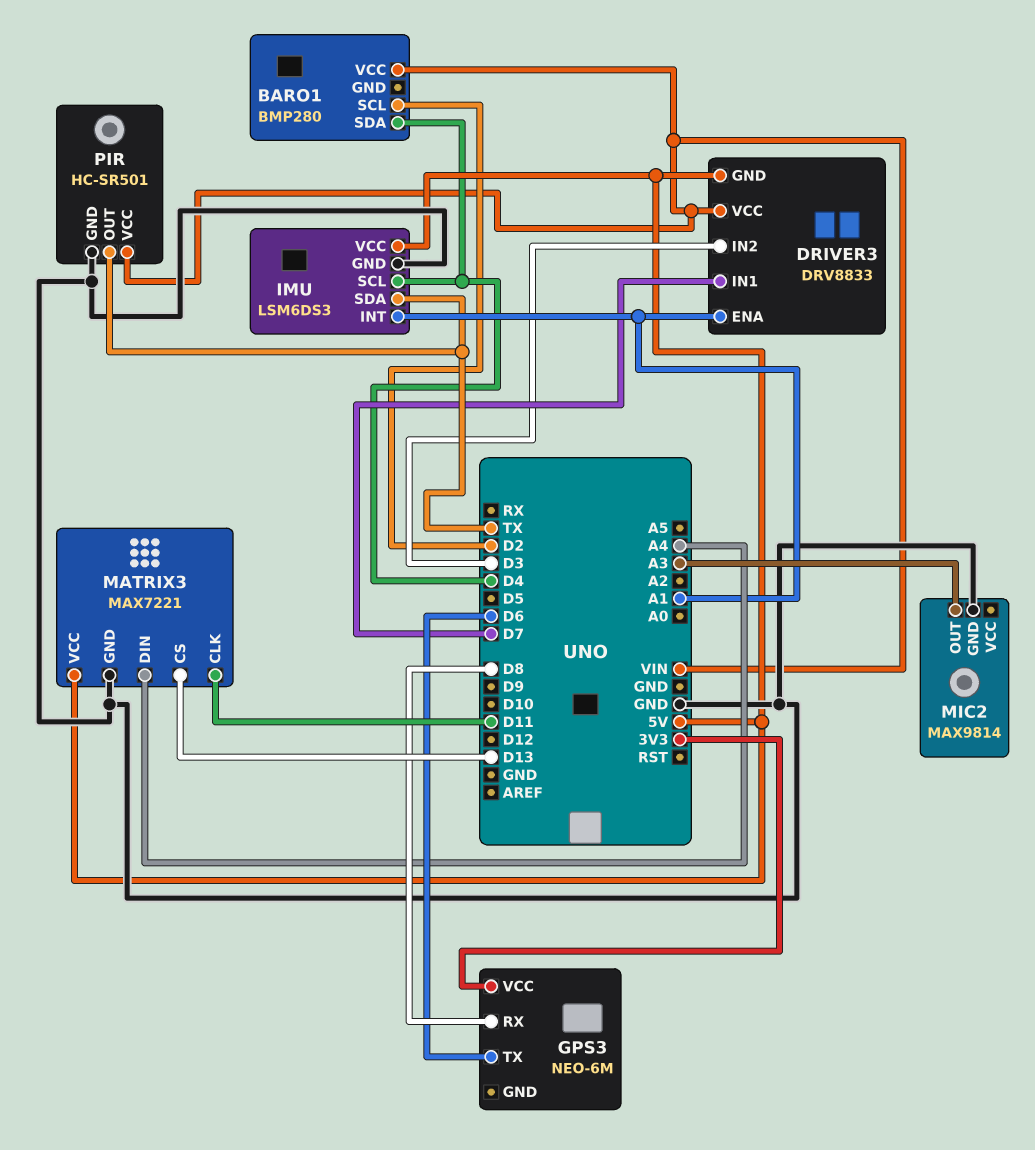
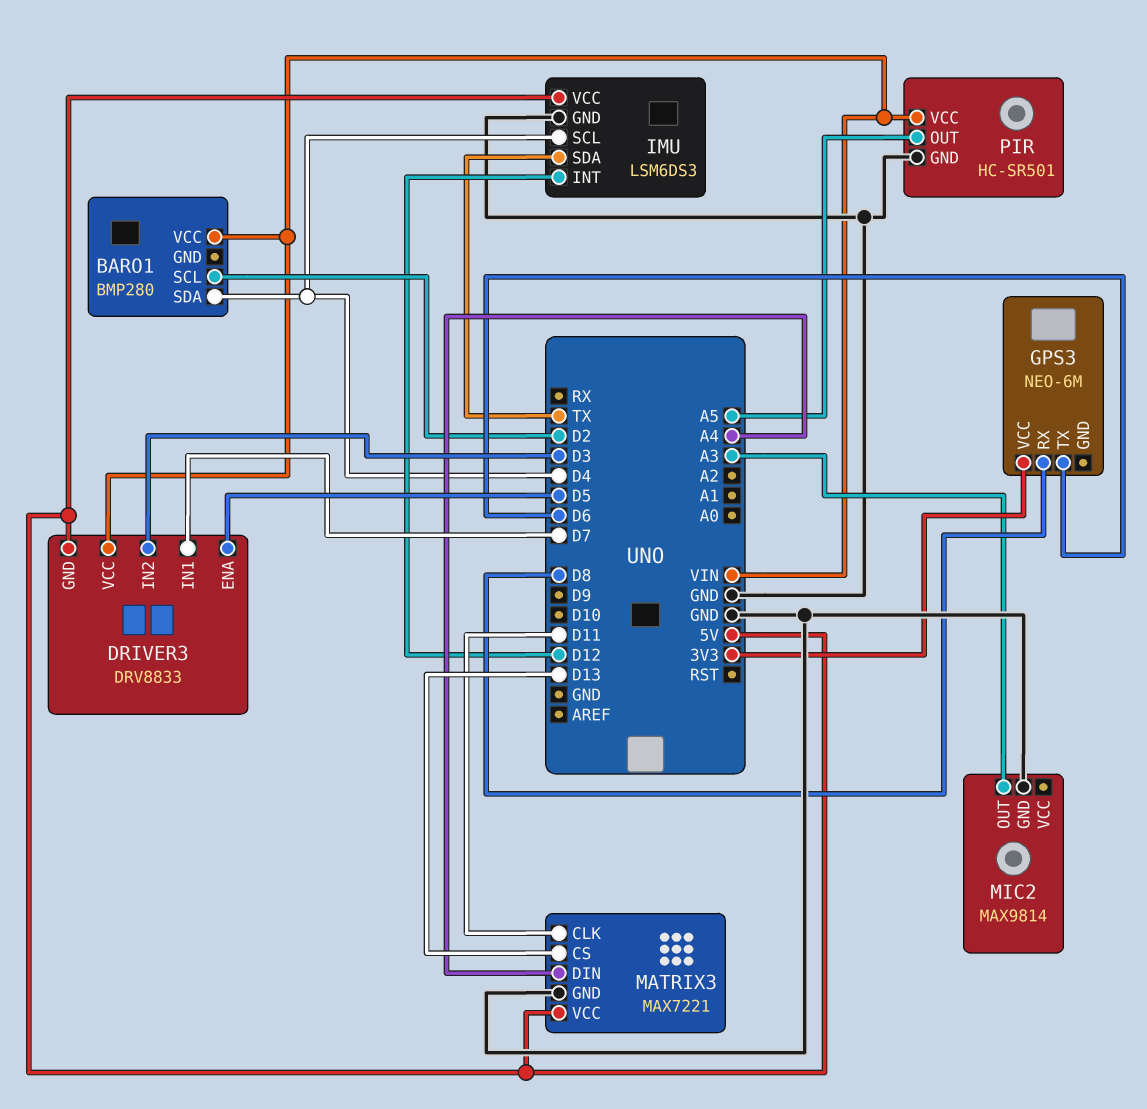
DRIVER3 pin ENA: A1 -> D5
IMU pin INT: A1 -> D12
PIR pin OUT: TX -> A5

